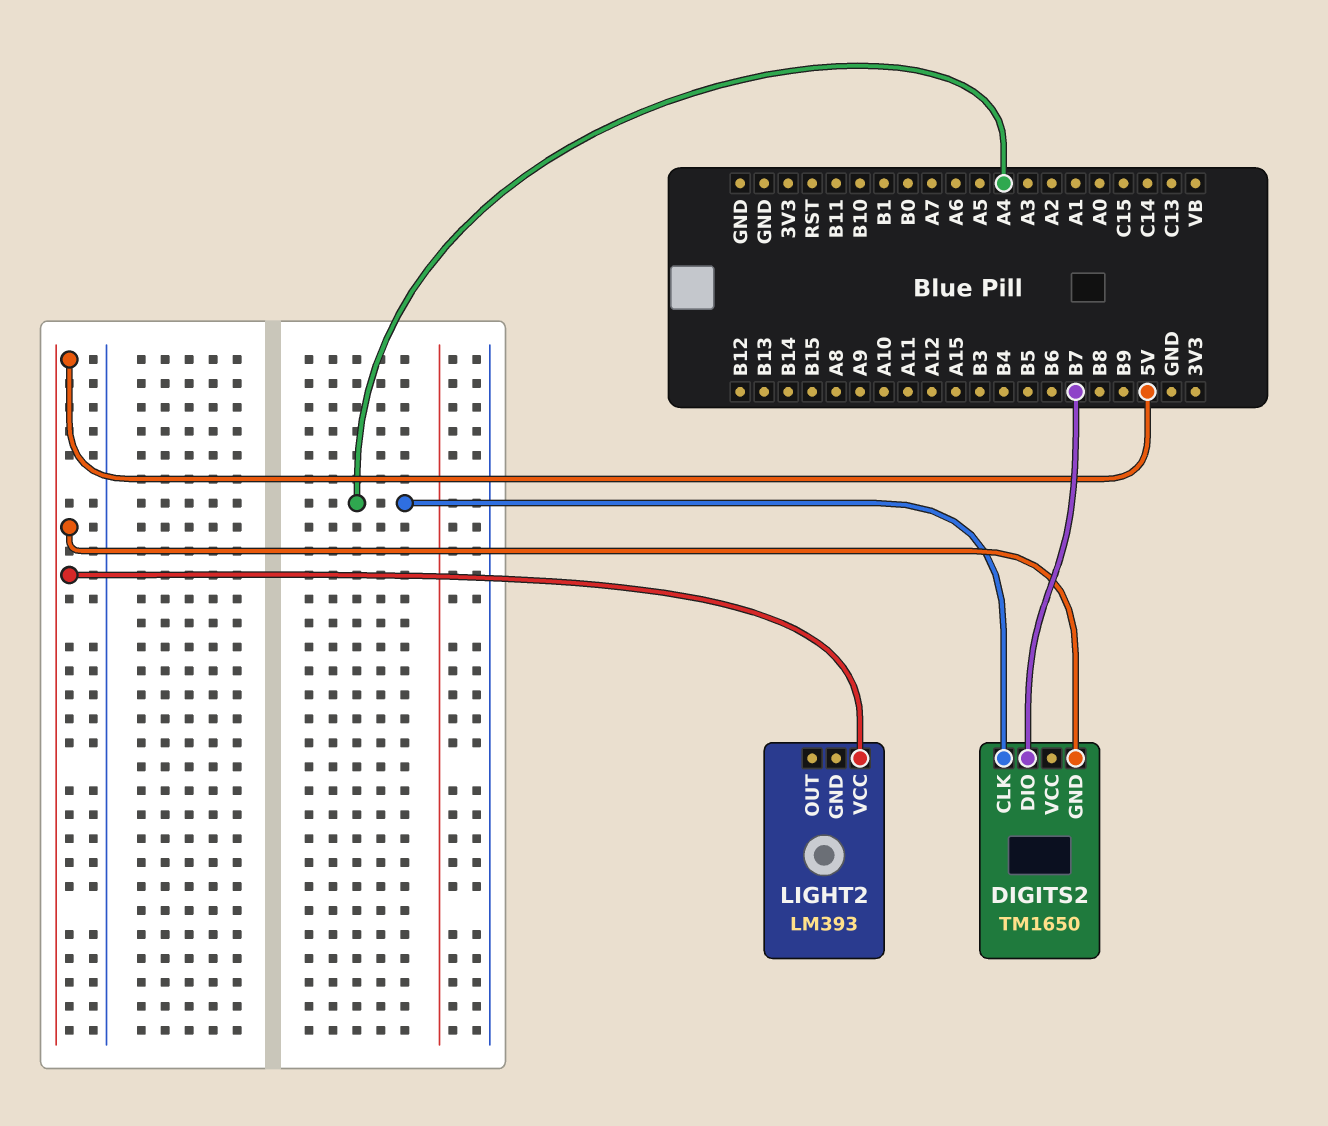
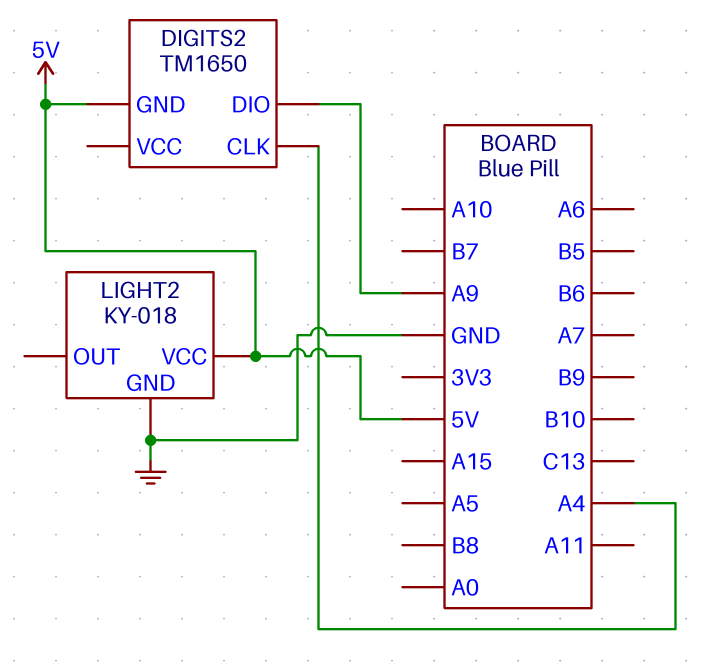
DIGITS2 pin DIO: B7 -> A9
LIGHT2: LM393 -> KY-018
LIGHT2 pin GND: none -> GND

